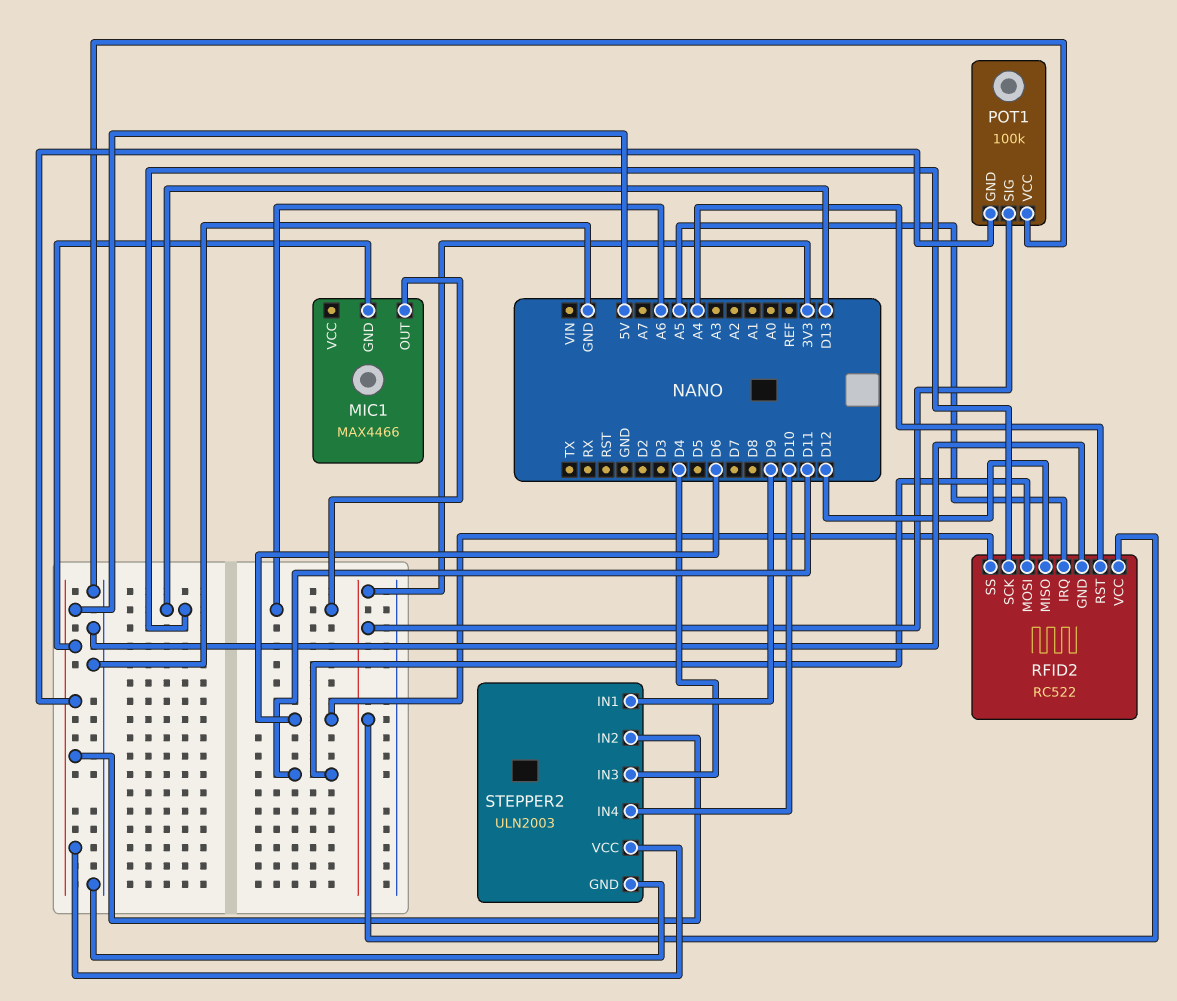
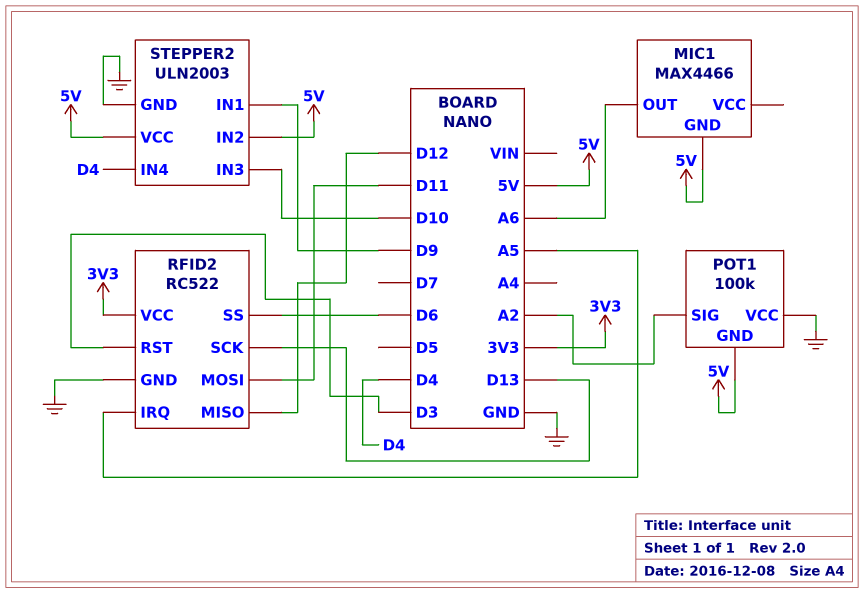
POT1 pin SIG: 3V3 -> A2
RFID2 pin RST: A4 -> D3
STEPPER2 pin IN3: D4 -> D10
STEPPER2 pin IN4: D10 -> D4

